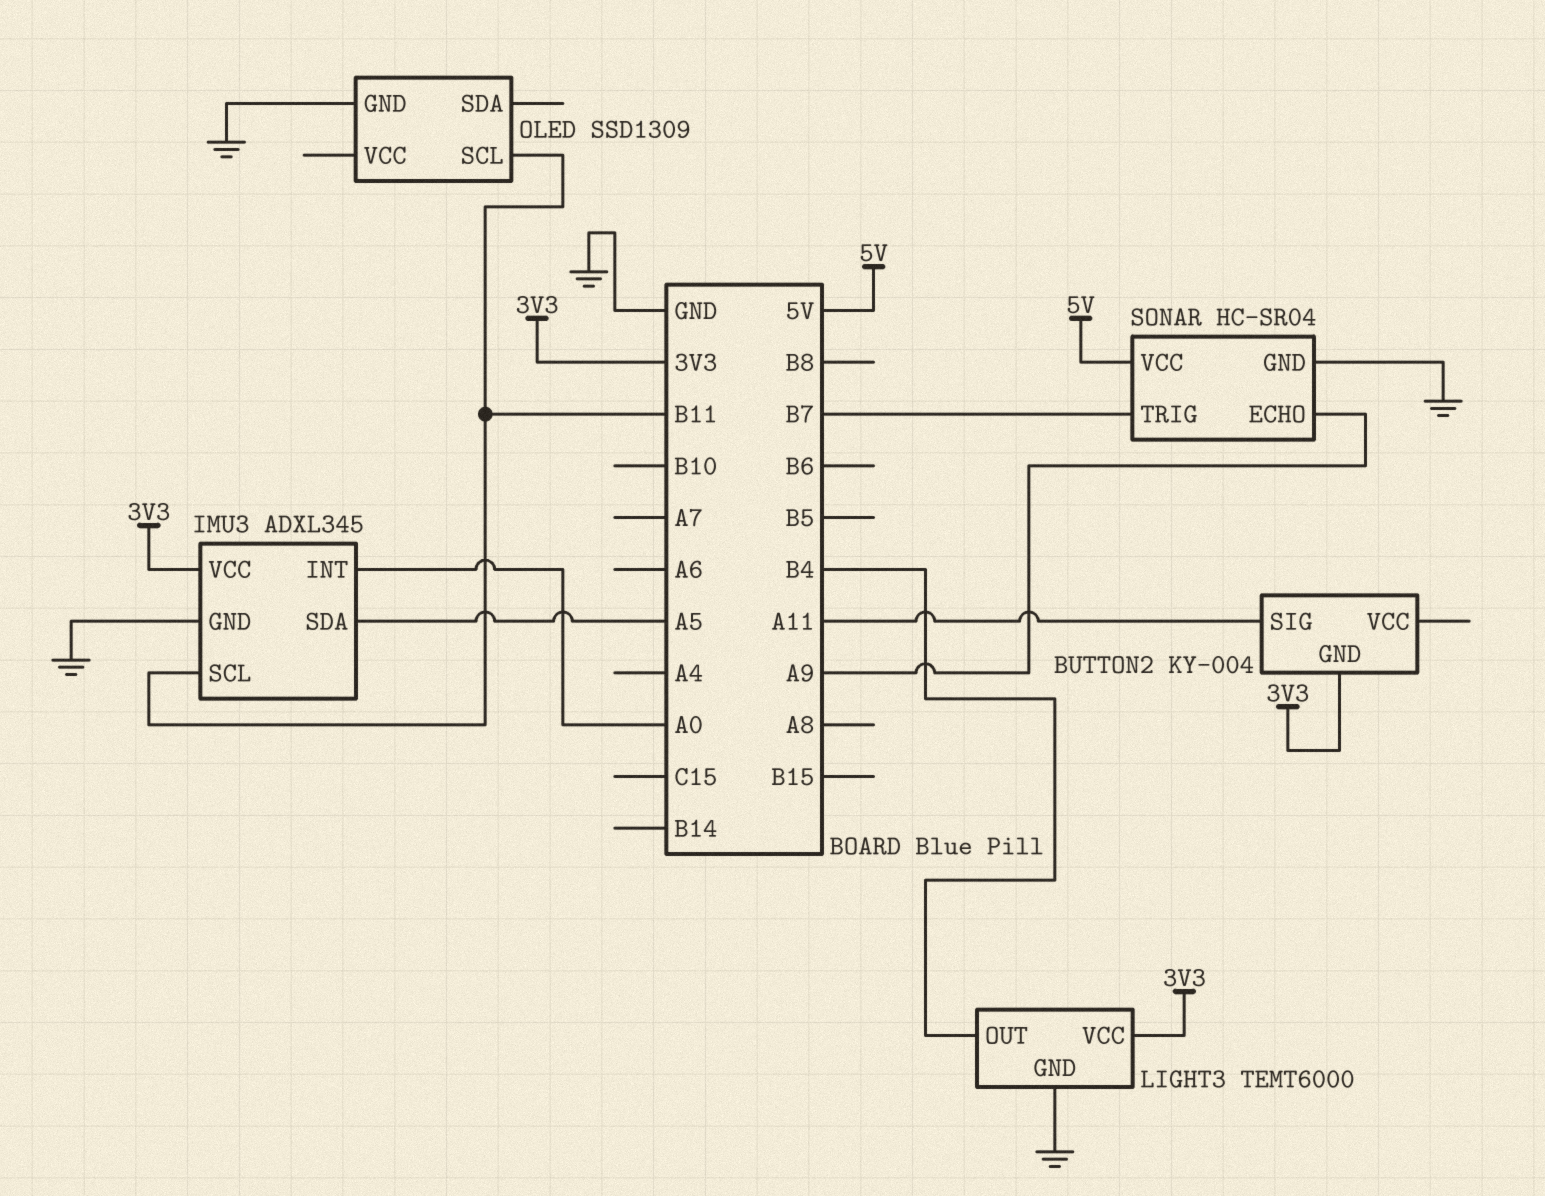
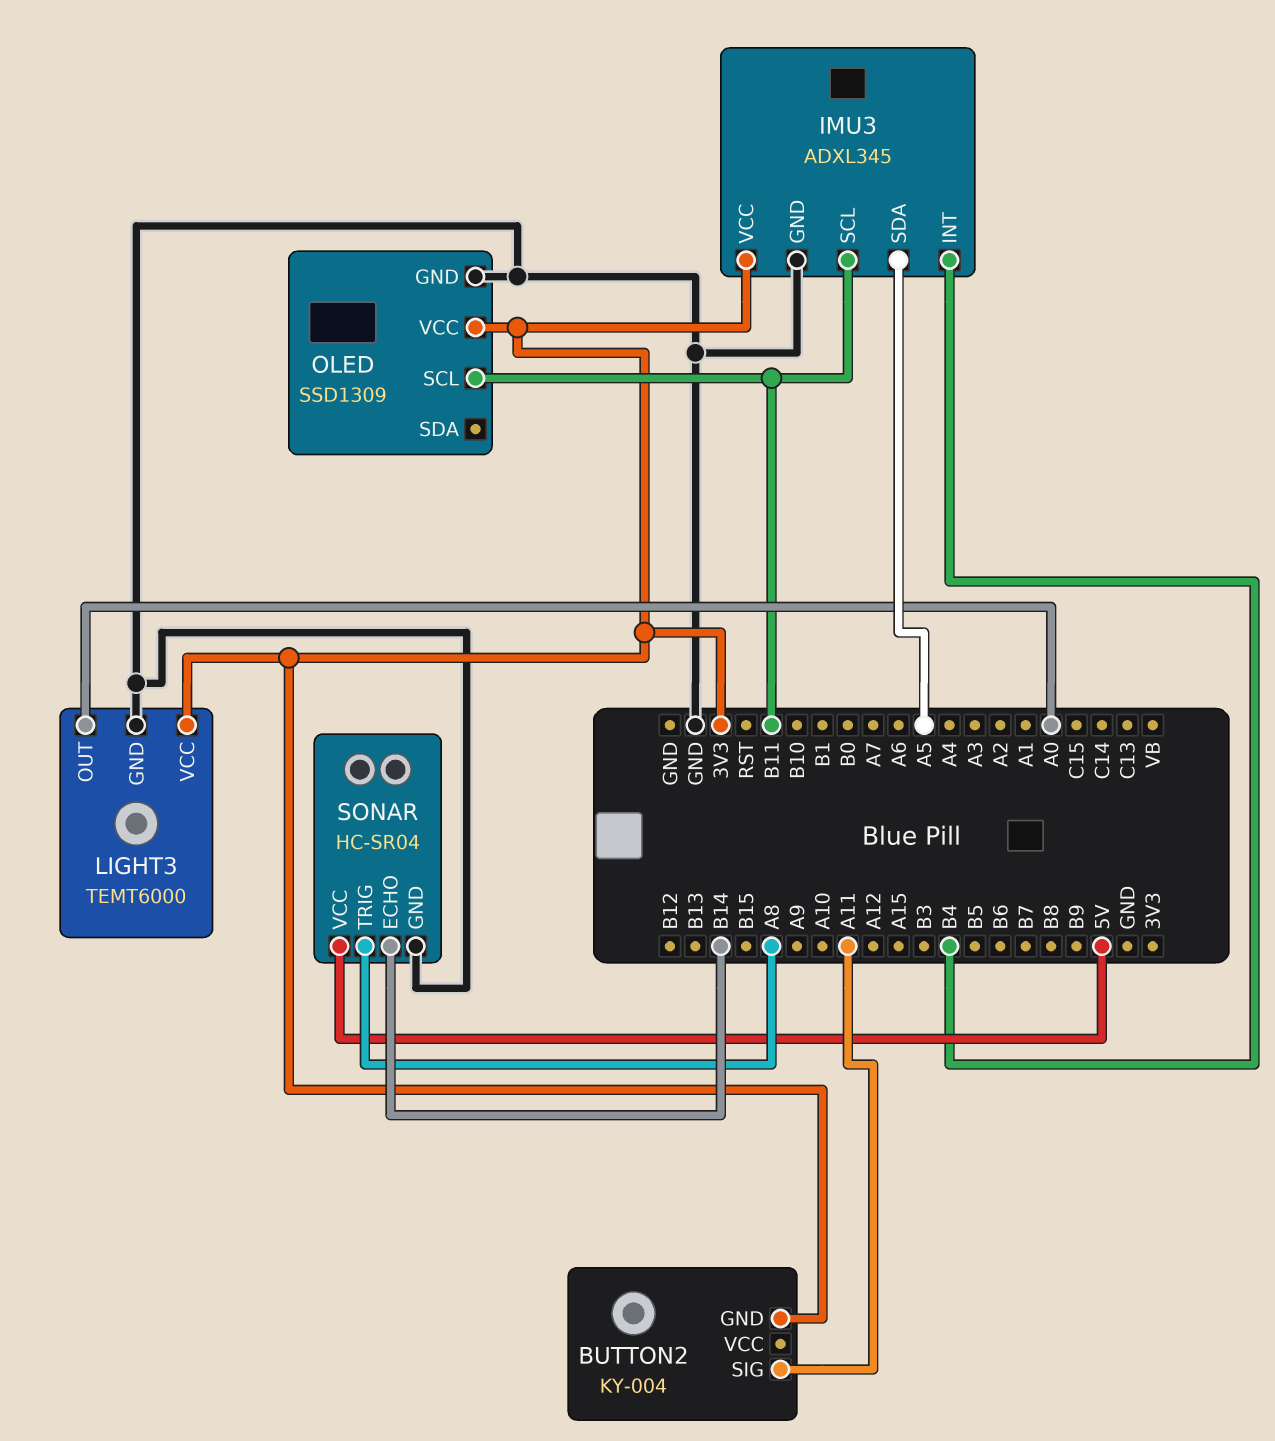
IMU3 pin INT: A0 -> B4
LIGHT3 pin OUT: B4 -> A0
OLED pin VCC: none -> 3V3
SONAR pin ECHO: A9 -> B14
SONAR pin TRIG: B7 -> A8

